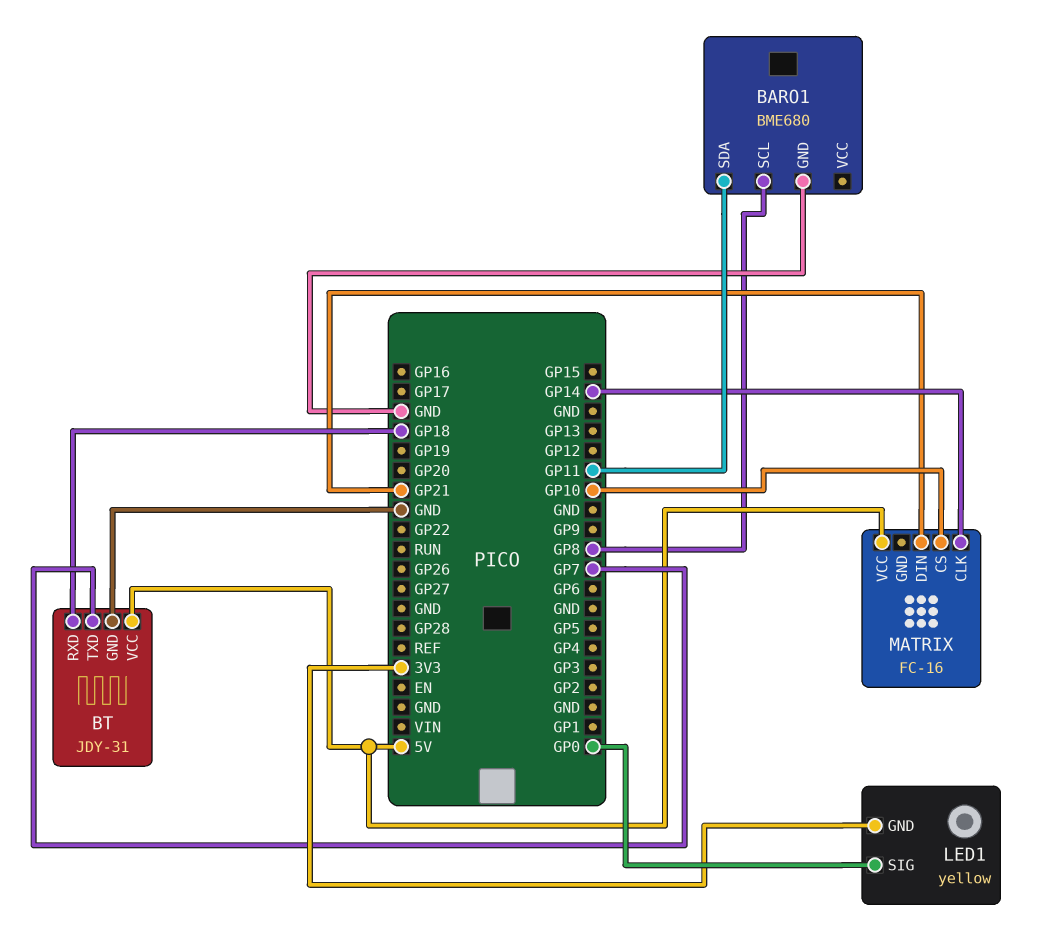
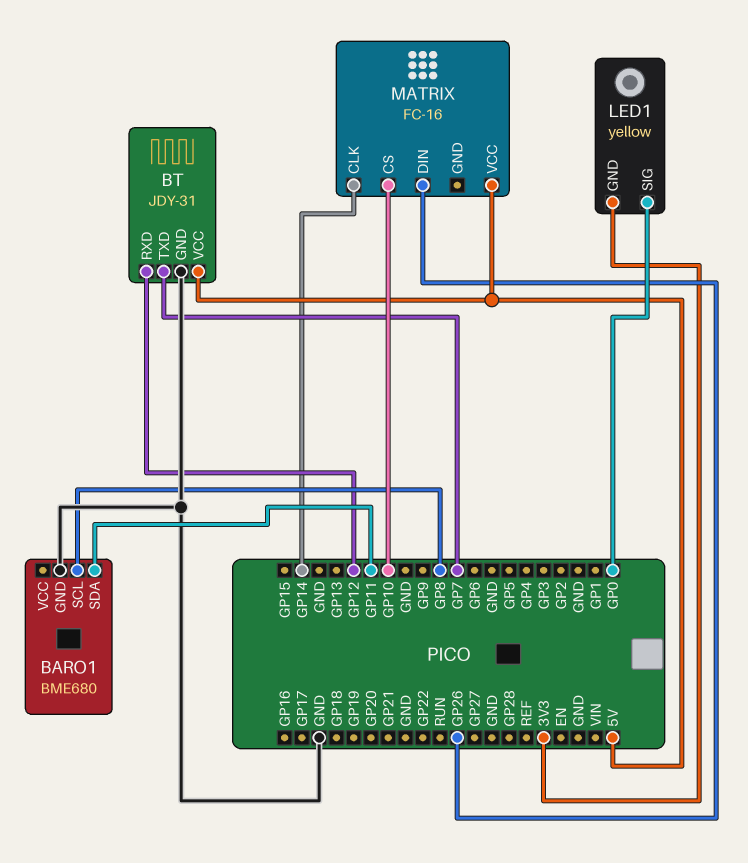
BT pin RXD: GP18 -> GP12
MATRIX pin DIN: GP21 -> GP26

